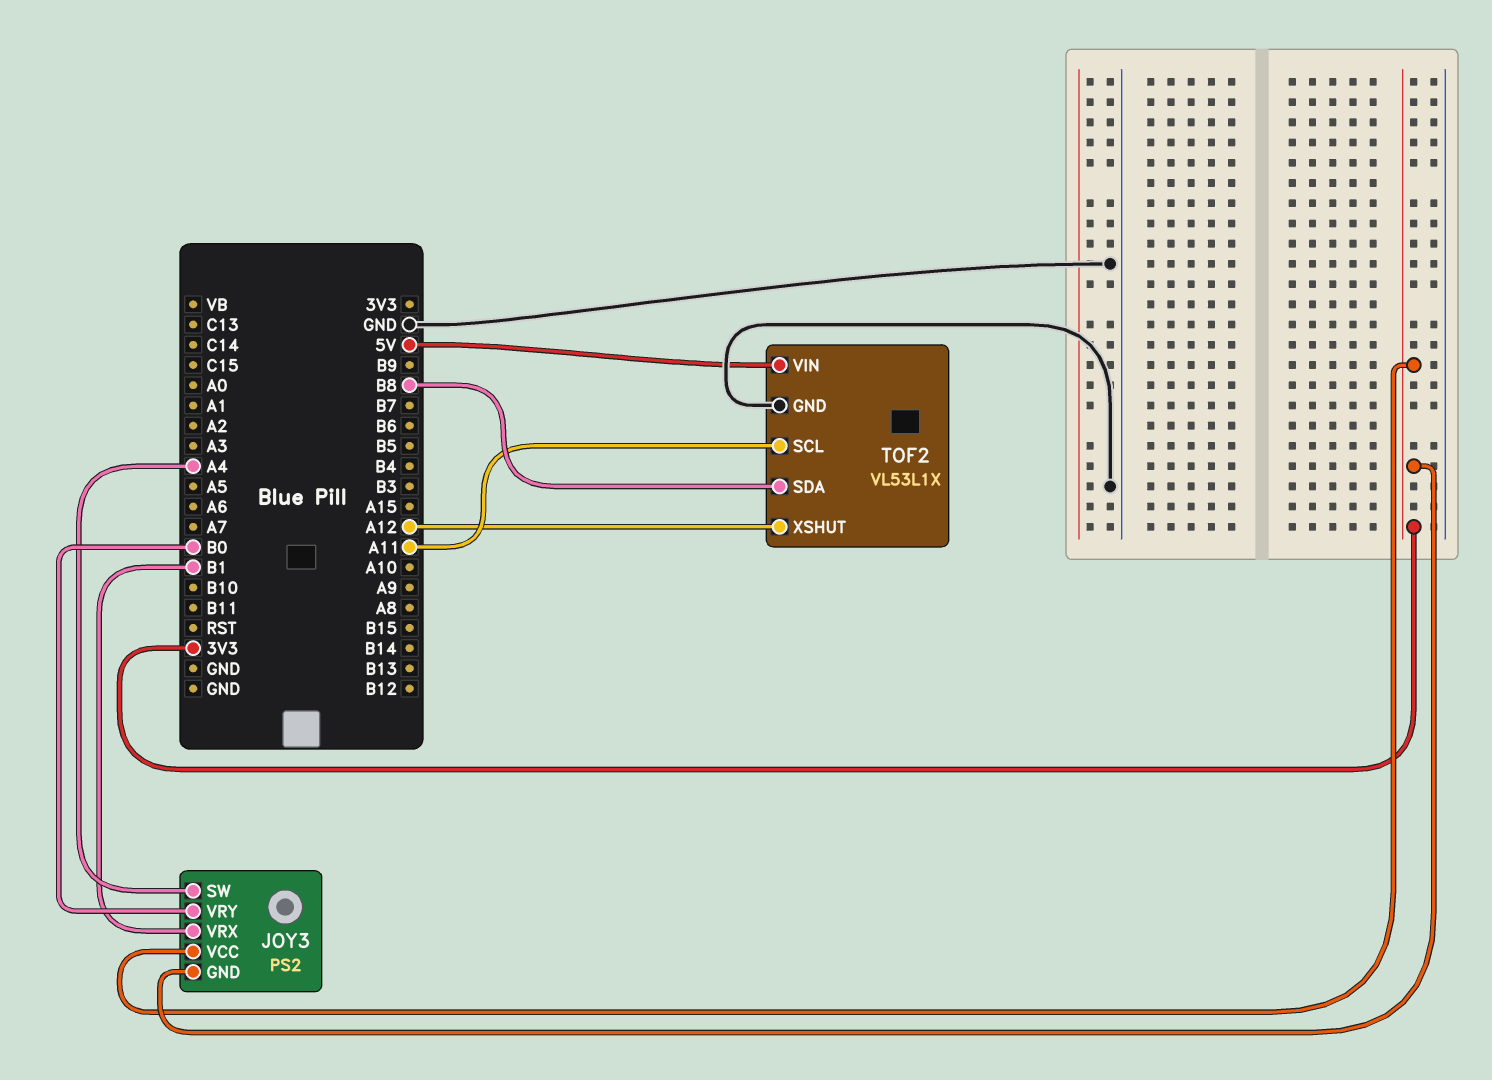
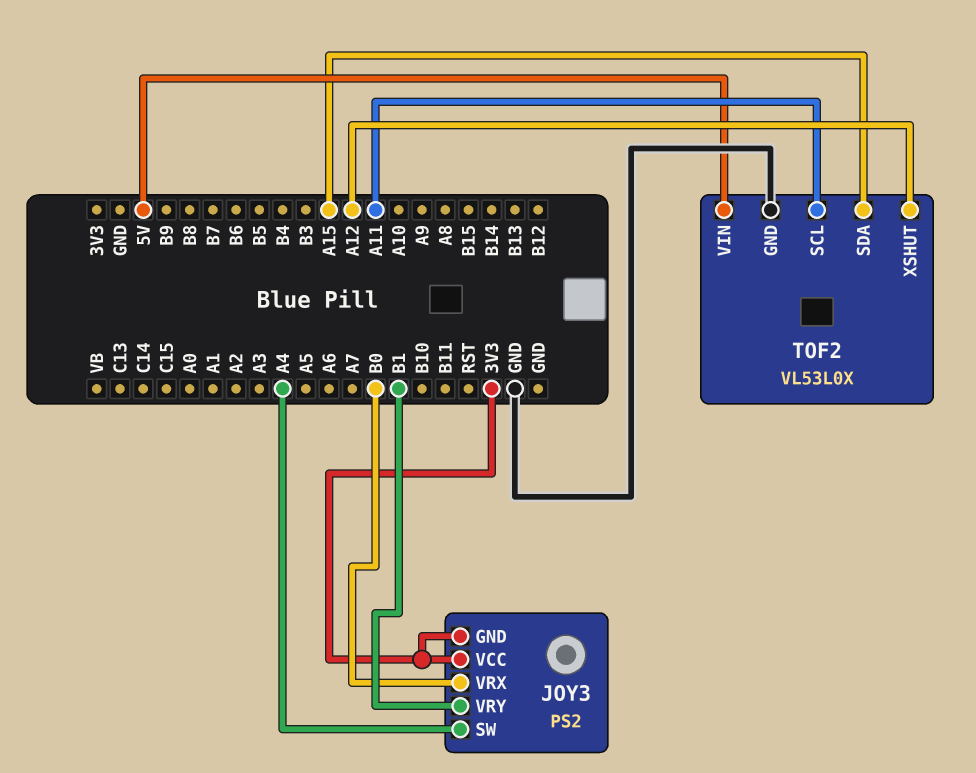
JOY3 pin VRX: B1 -> B0
JOY3 pin VRY: B0 -> B1
TOF2: VL53L1X -> VL53L0X
TOF2 pin SDA: B8 -> A15

